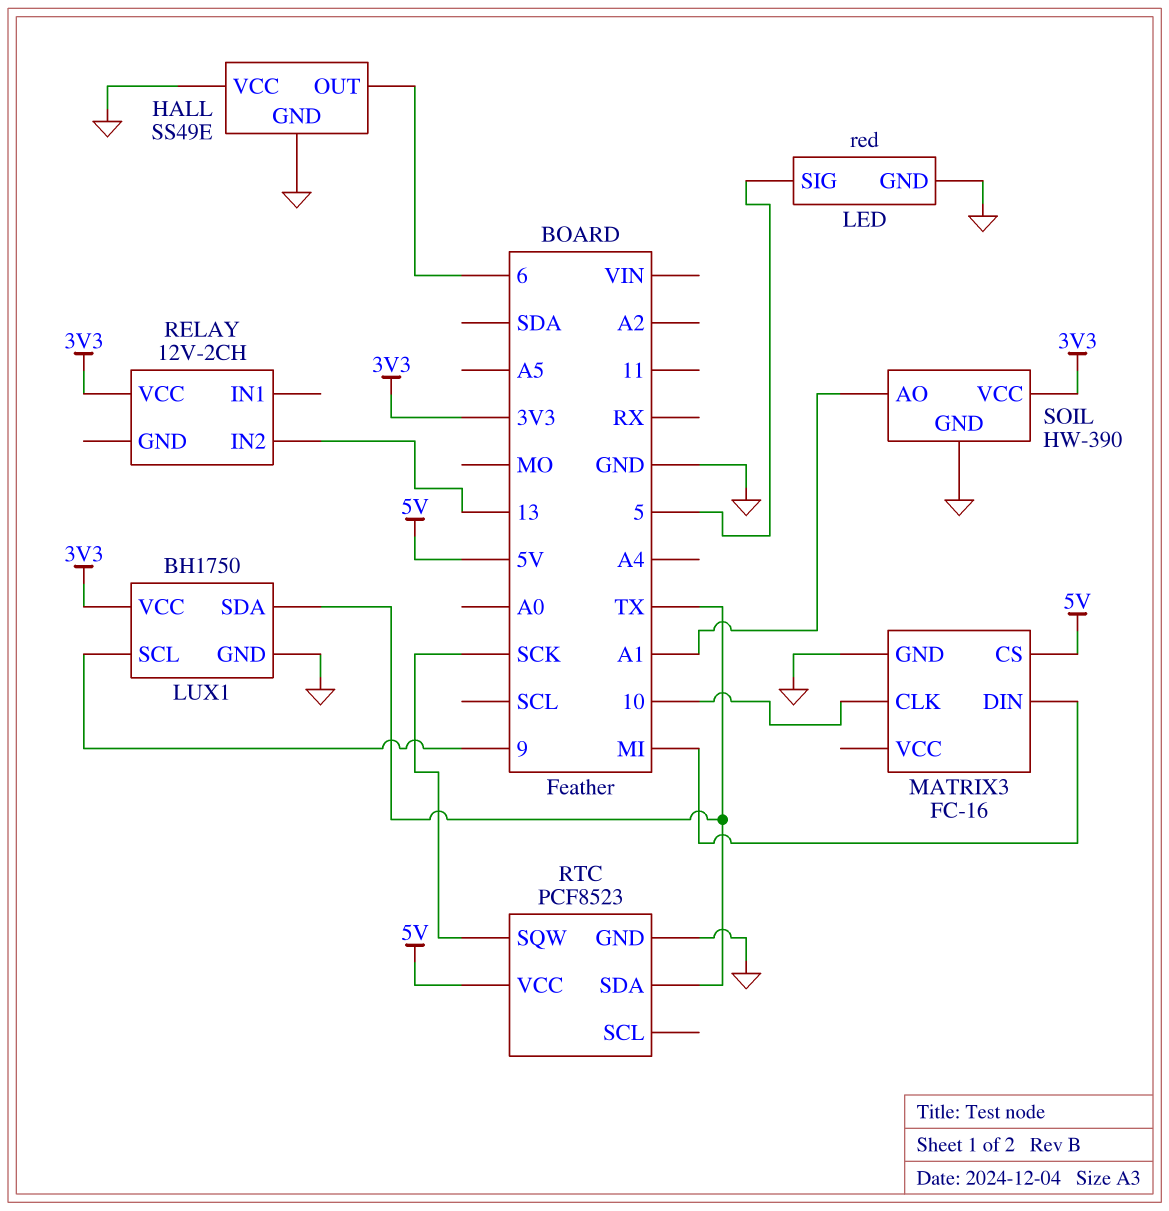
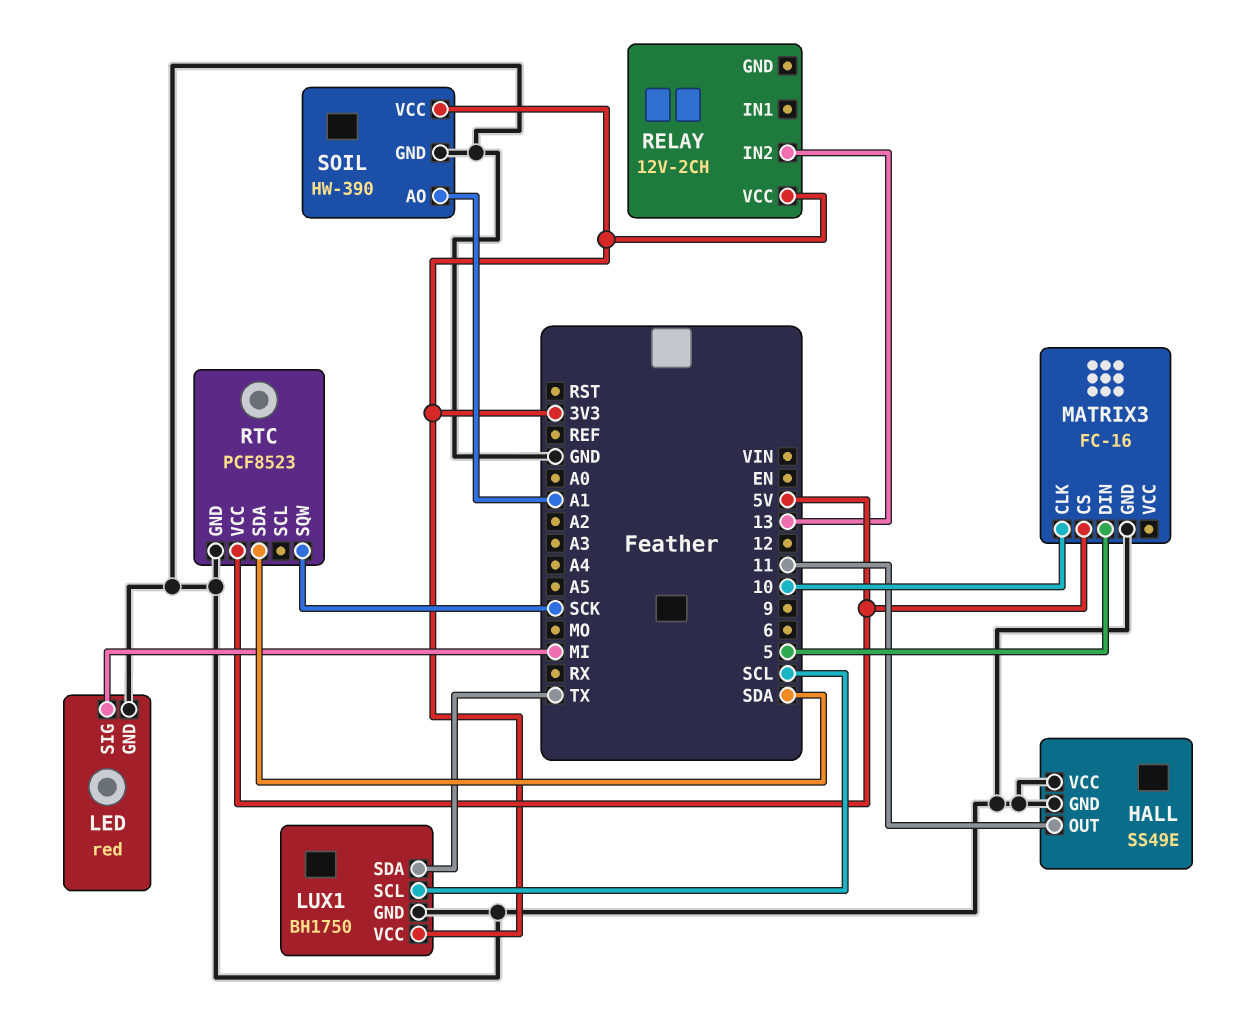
HALL pin OUT: 6 -> 11
LED pin SIG: 5 -> MI
LUX1 pin SCL: 9 -> SCL
MATRIX3 pin DIN: MI -> 5
RTC pin SDA: TX -> SDA

